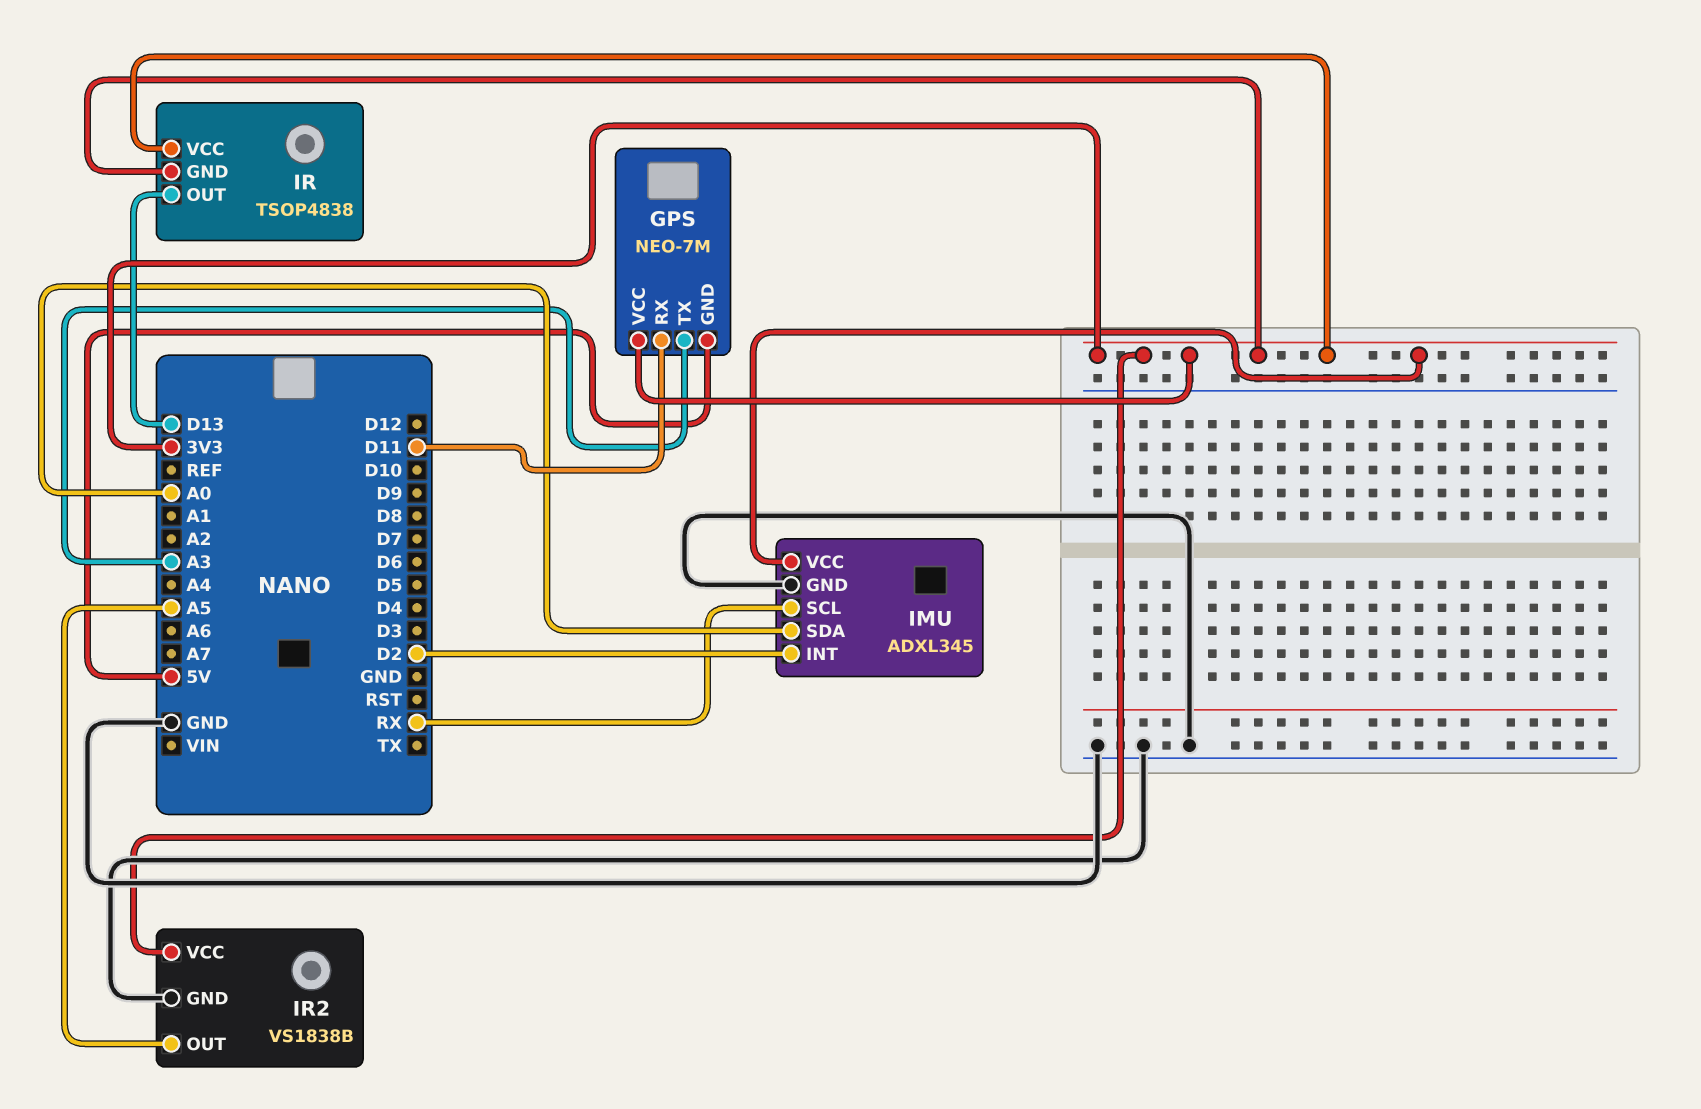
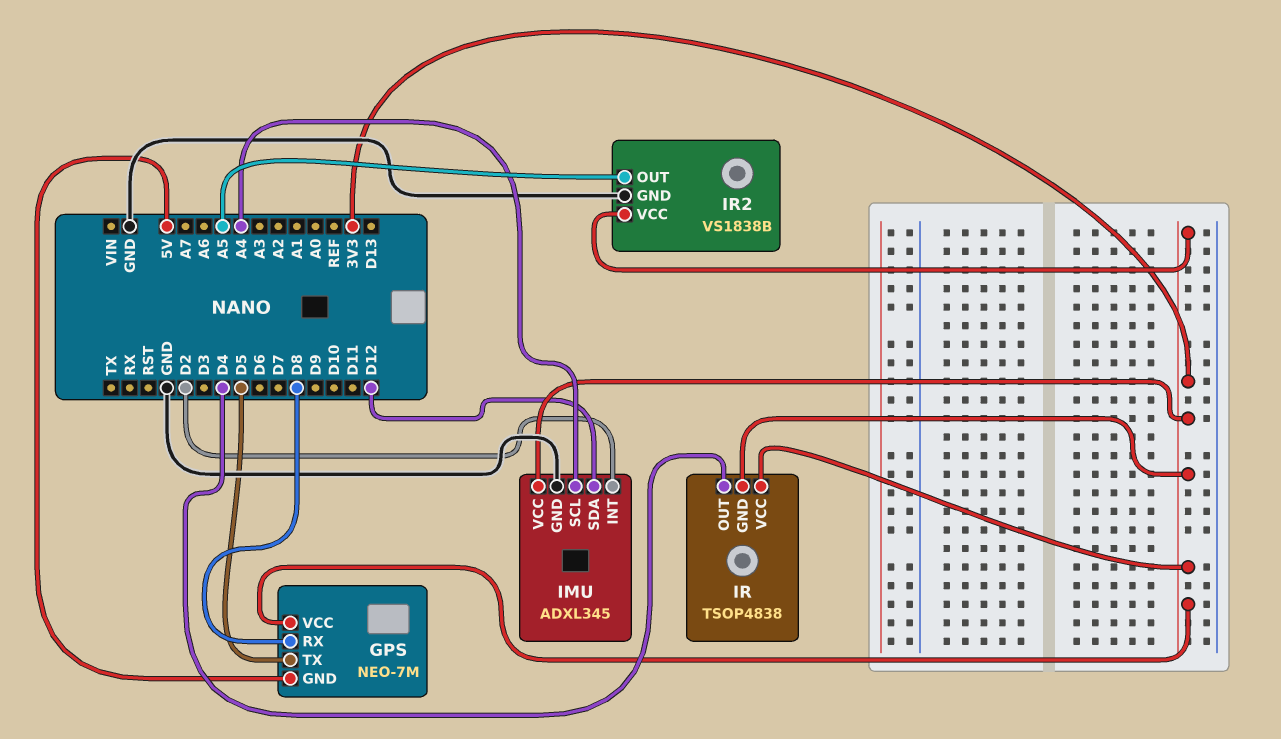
GPS pin RX: D11 -> D8
GPS pin TX: A3 -> D5
IMU pin SCL: RX -> A4
IMU pin SDA: A0 -> D12
IR pin OUT: D13 -> D4

